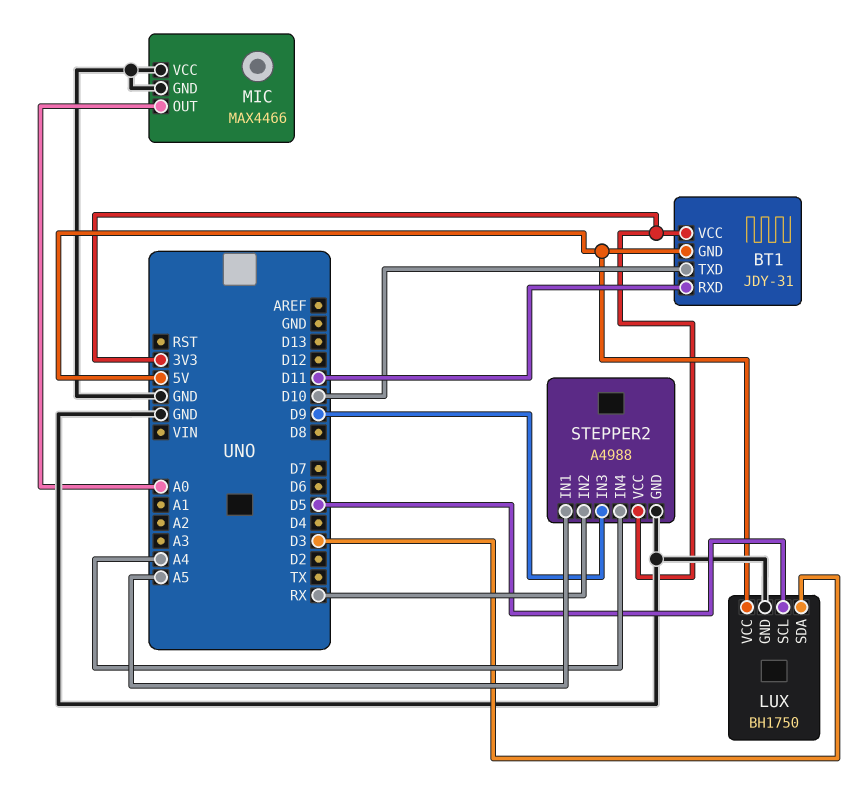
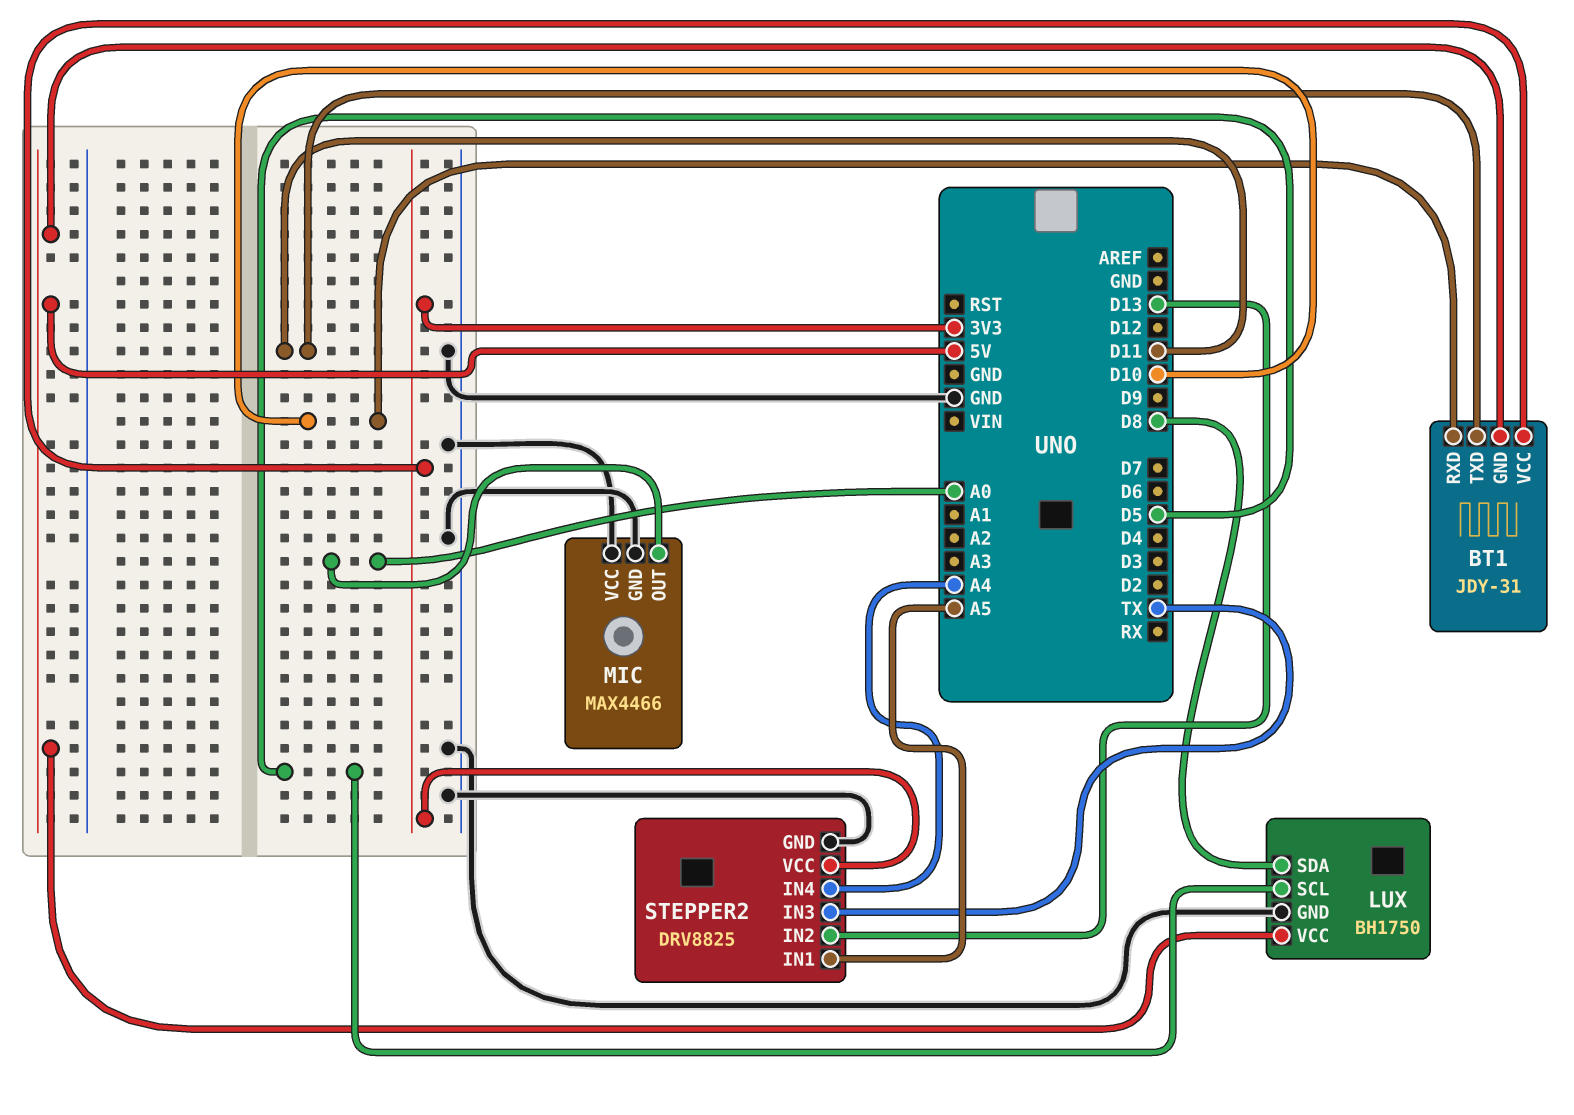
BT1 pin RXD: D11 -> D10
BT1 pin TXD: D10 -> D11
LUX pin SDA: D3 -> D8
STEPPER2: A4988 -> DRV8825
STEPPER2 pin IN2: RX -> D13
STEPPER2 pin IN3: D9 -> TX

